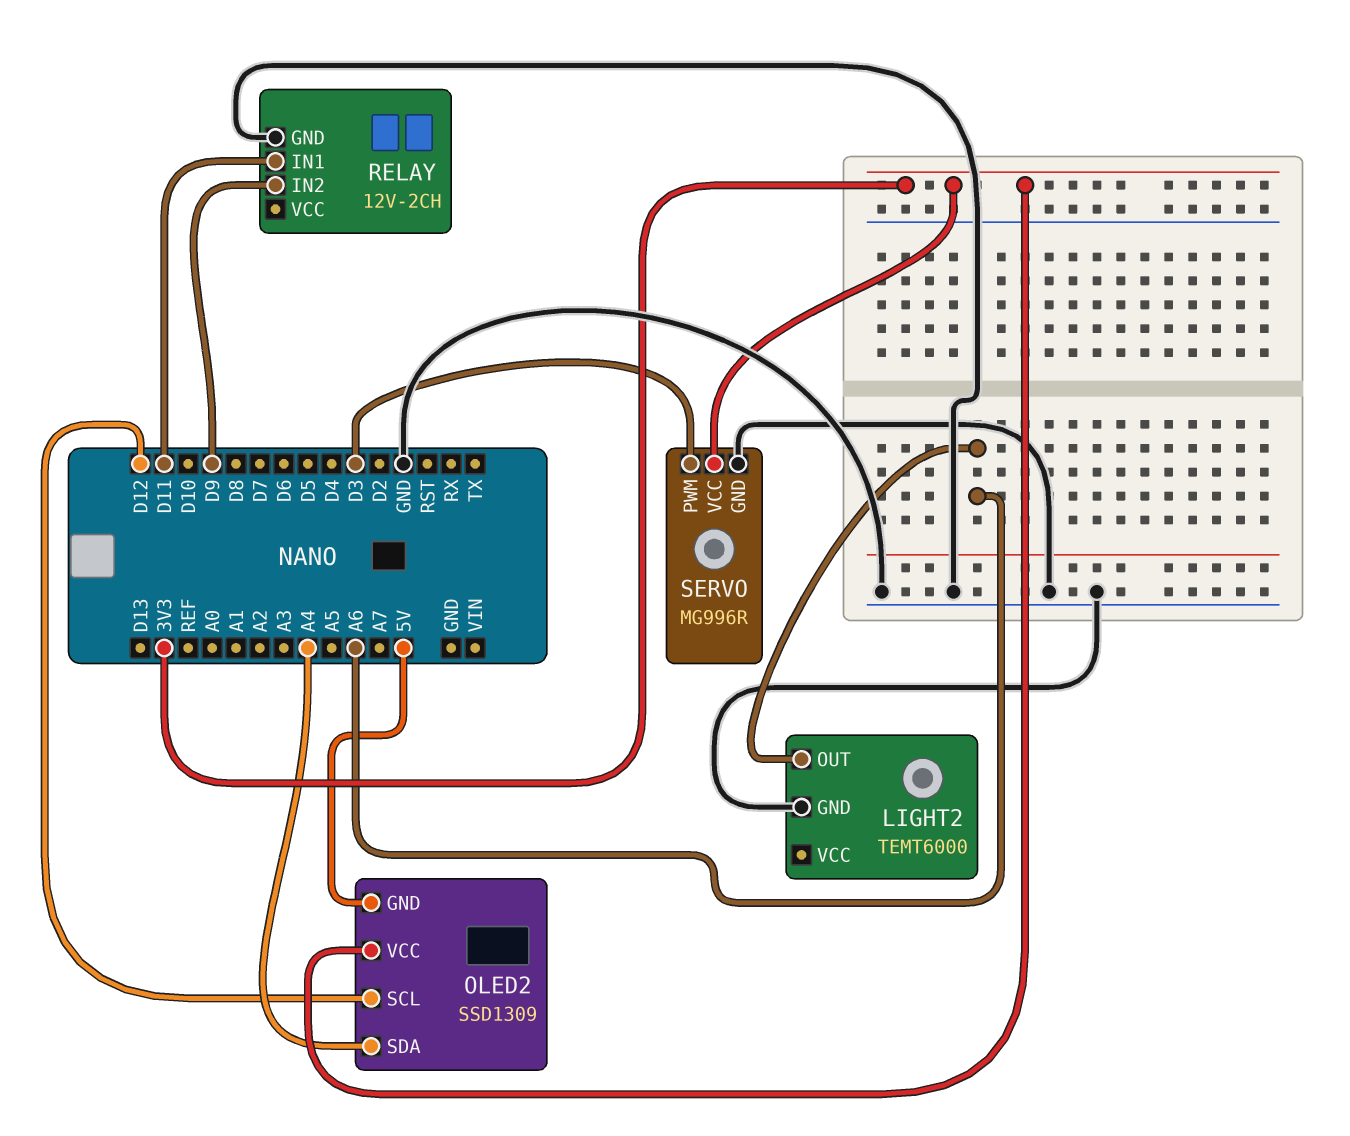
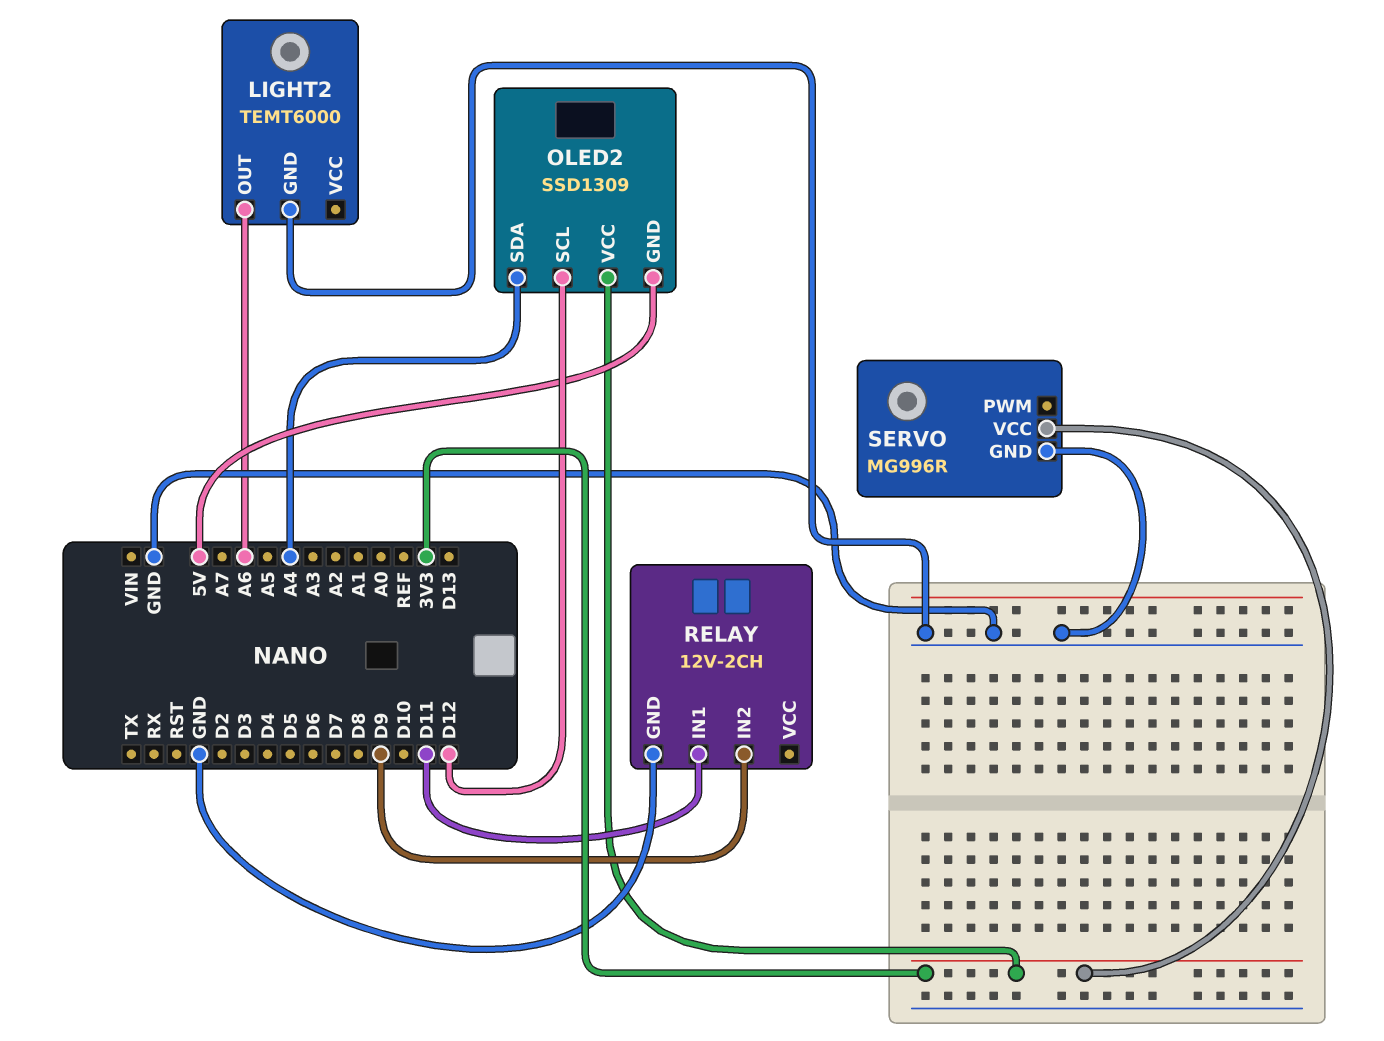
SERVO pin PWM: D3 -> none

